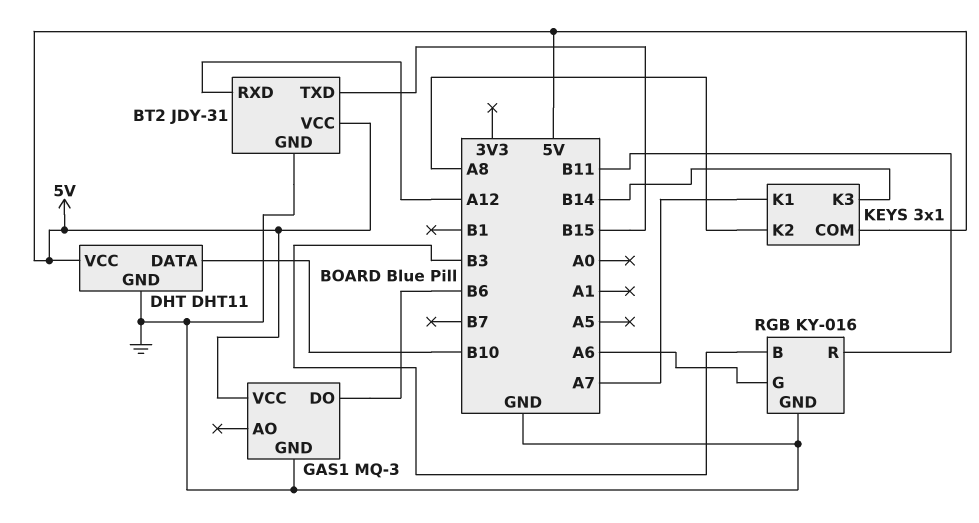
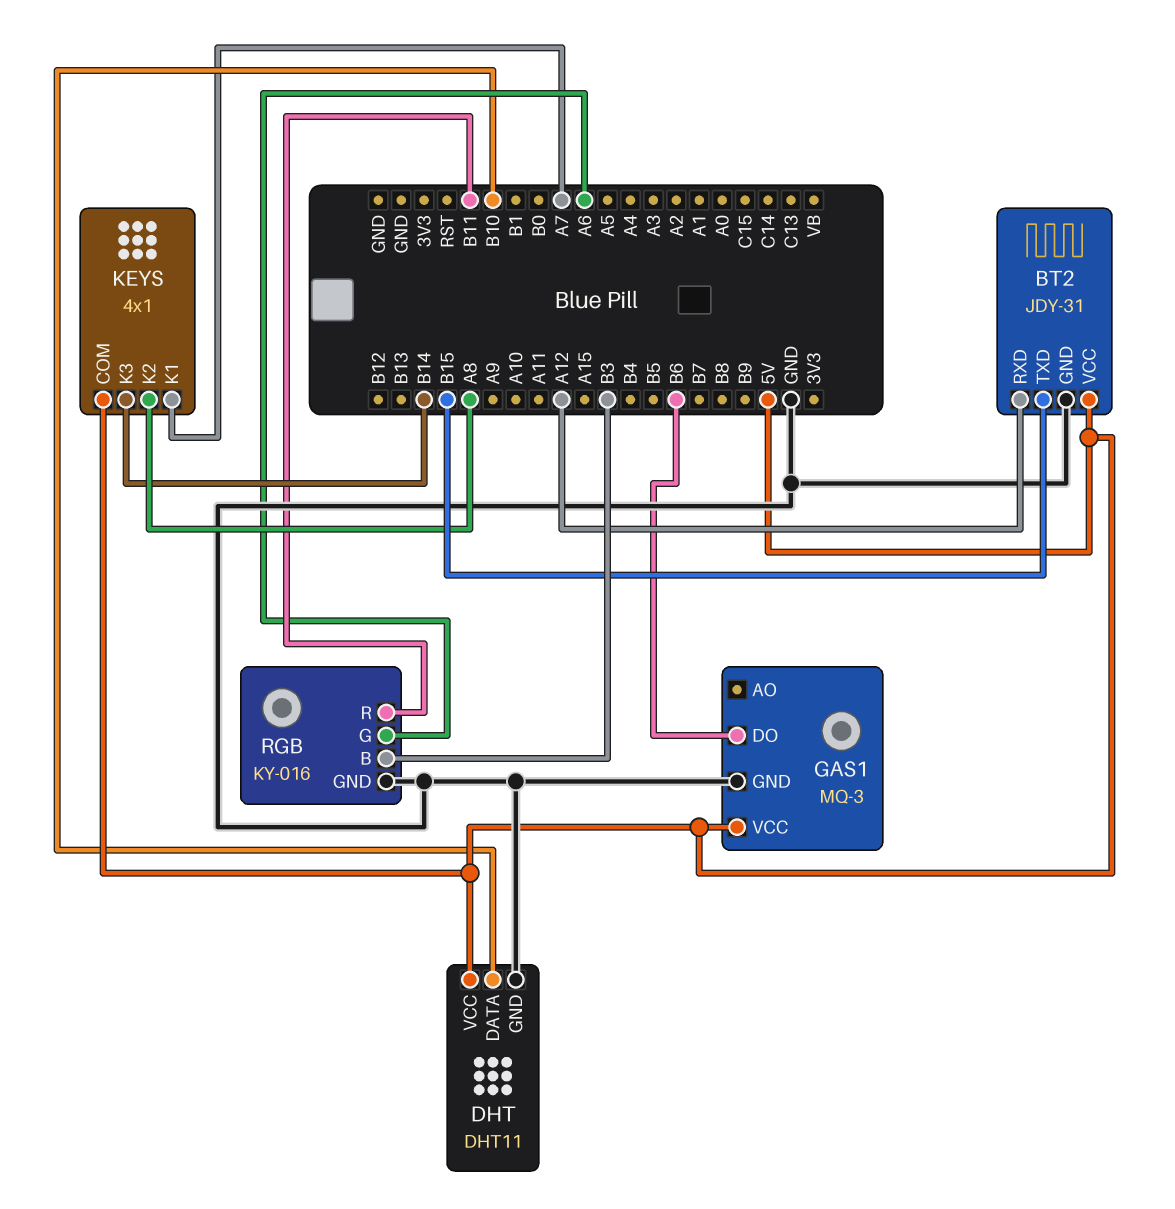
KEYS: 3x1 -> 4x1

